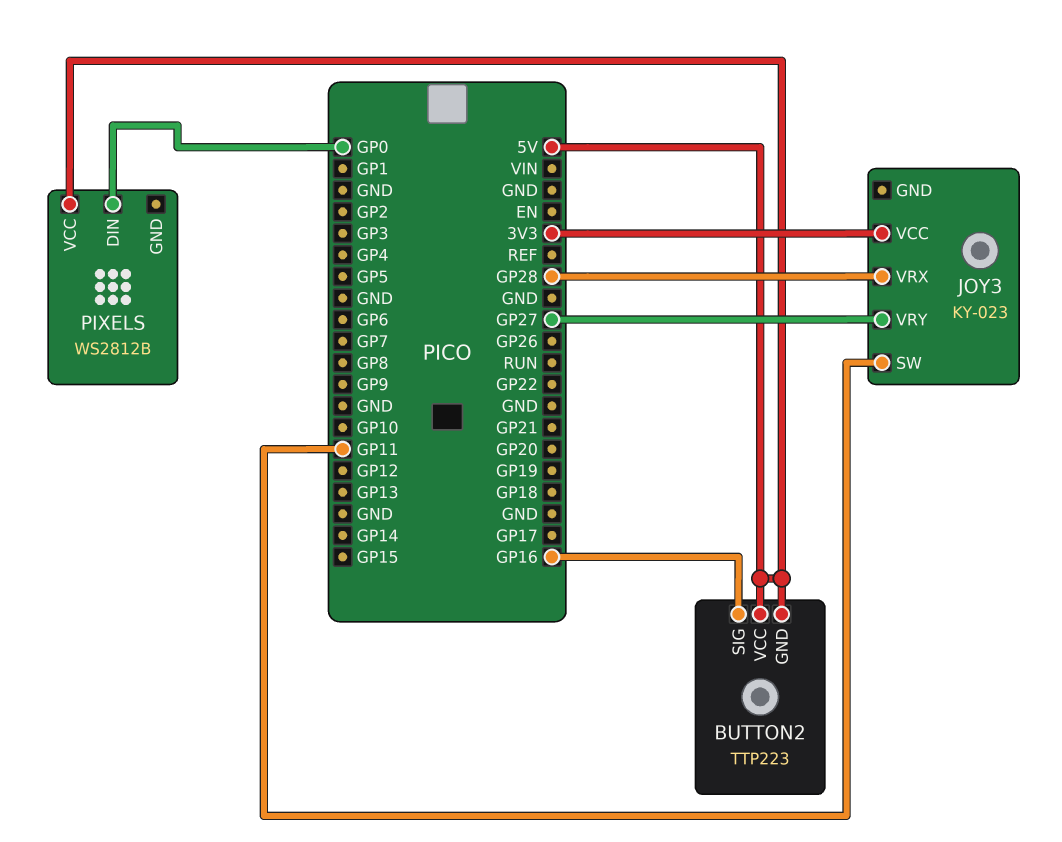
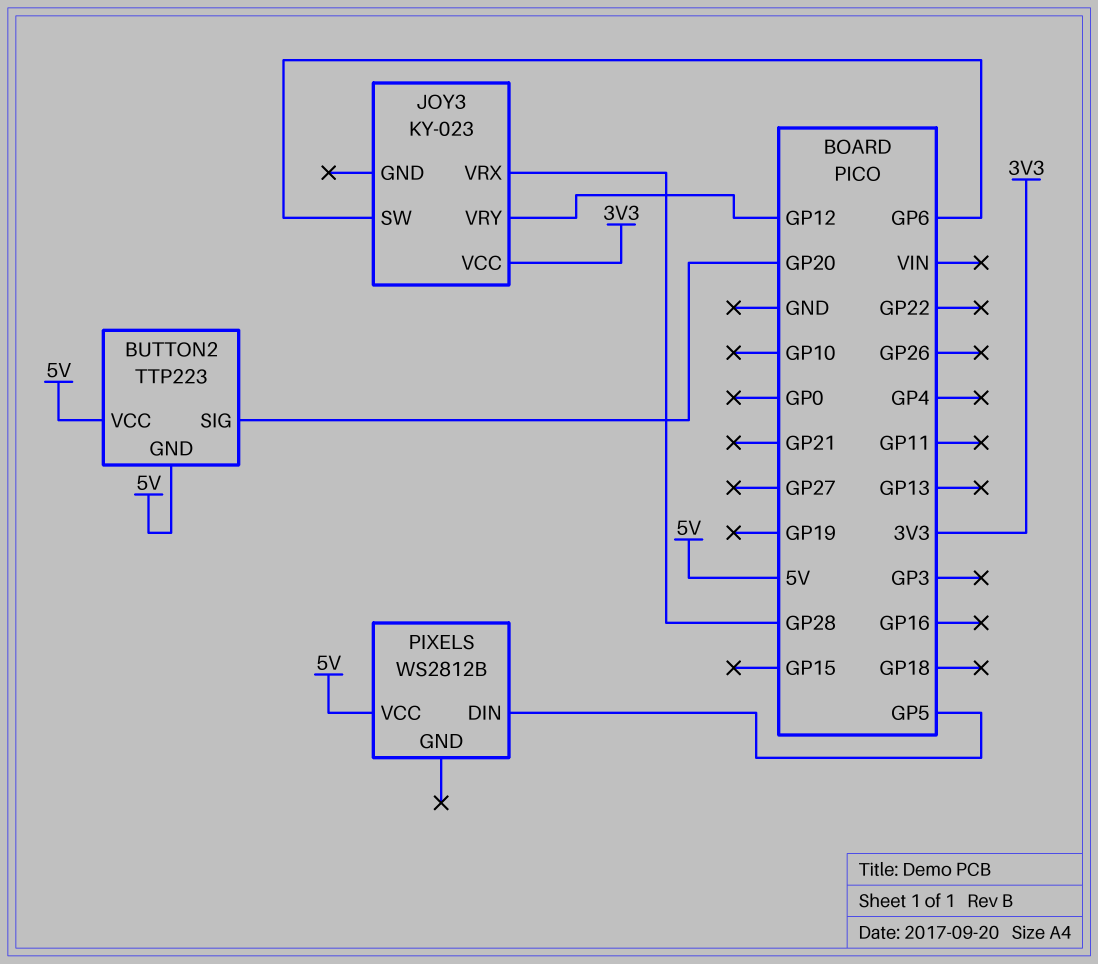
BUTTON2 pin SIG: GP16 -> GP20
JOY3 pin SW: GP11 -> GP6
JOY3 pin VRY: GP27 -> GP12
PIXELS pin DIN: GP0 -> GP5

